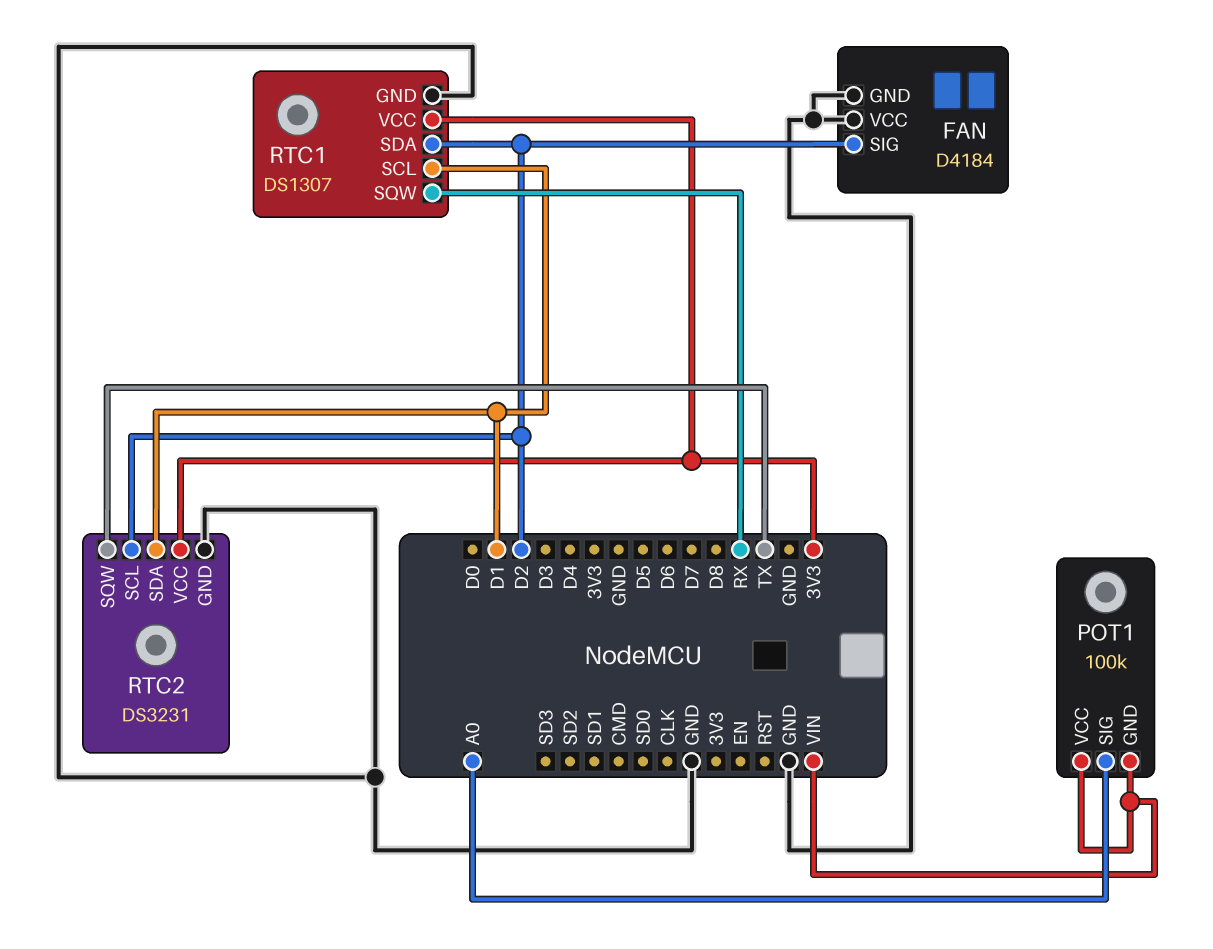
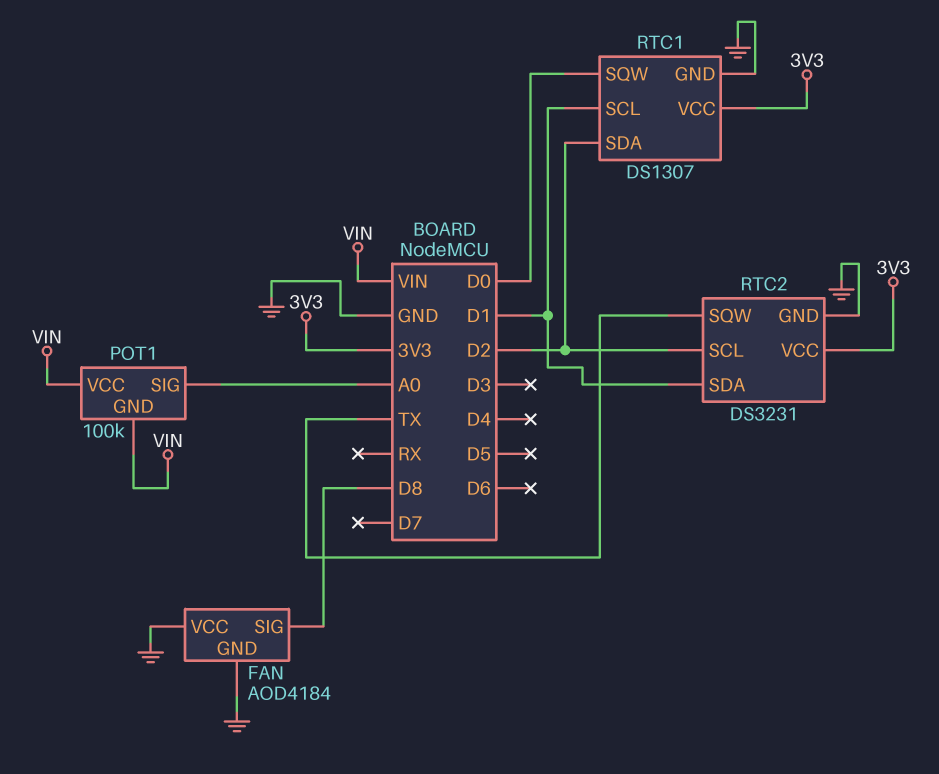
FAN: D4184 -> AOD4184
FAN pin SIG: D2 -> D8
RTC1 pin SQW: RX -> D0

